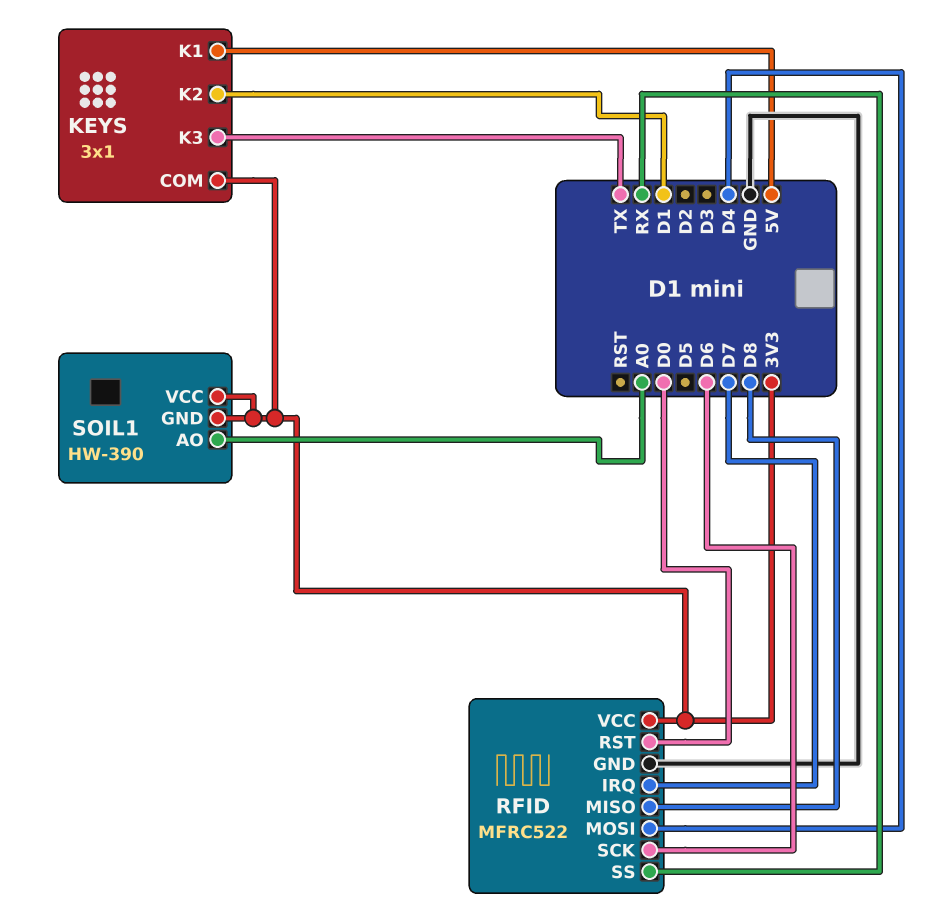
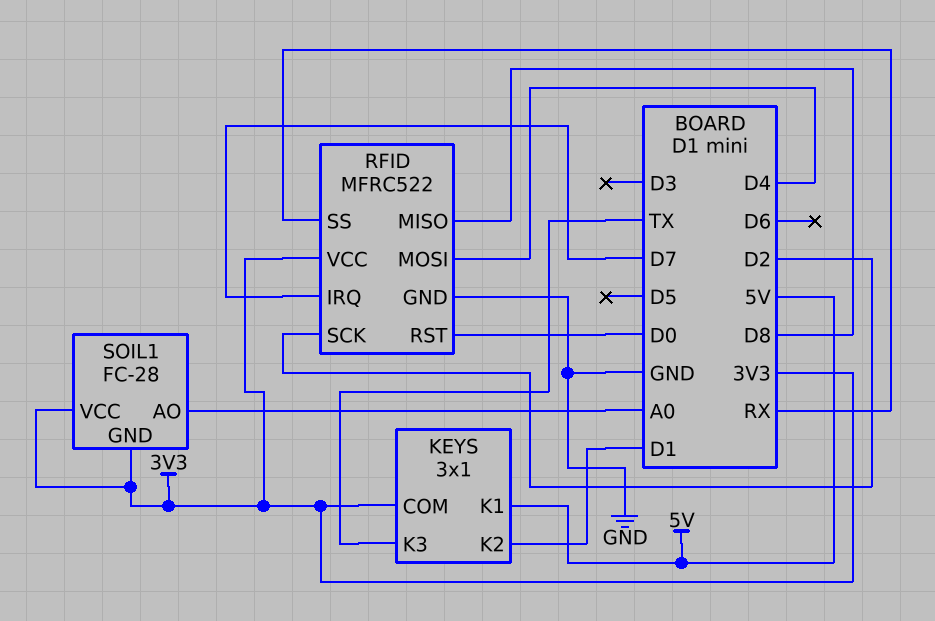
RFID pin SCK: D6 -> D2
SOIL1: HW-390 -> FC-28

